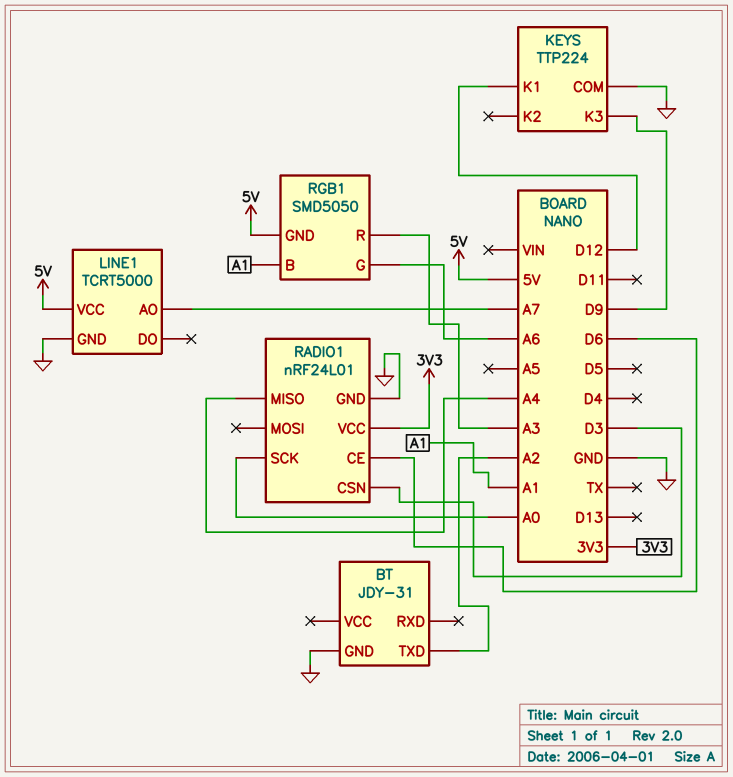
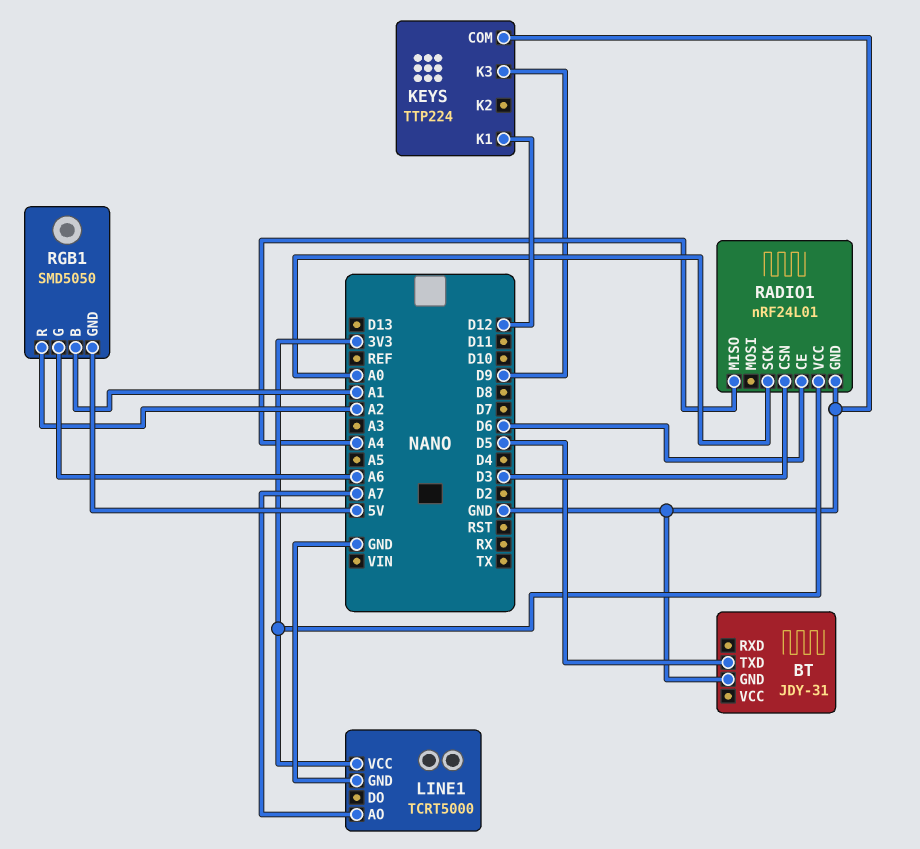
BT pin TXD: A2 -> D5
LINE1 pin VCC: 5V -> 3V3
RGB1 pin R: A3 -> A2

